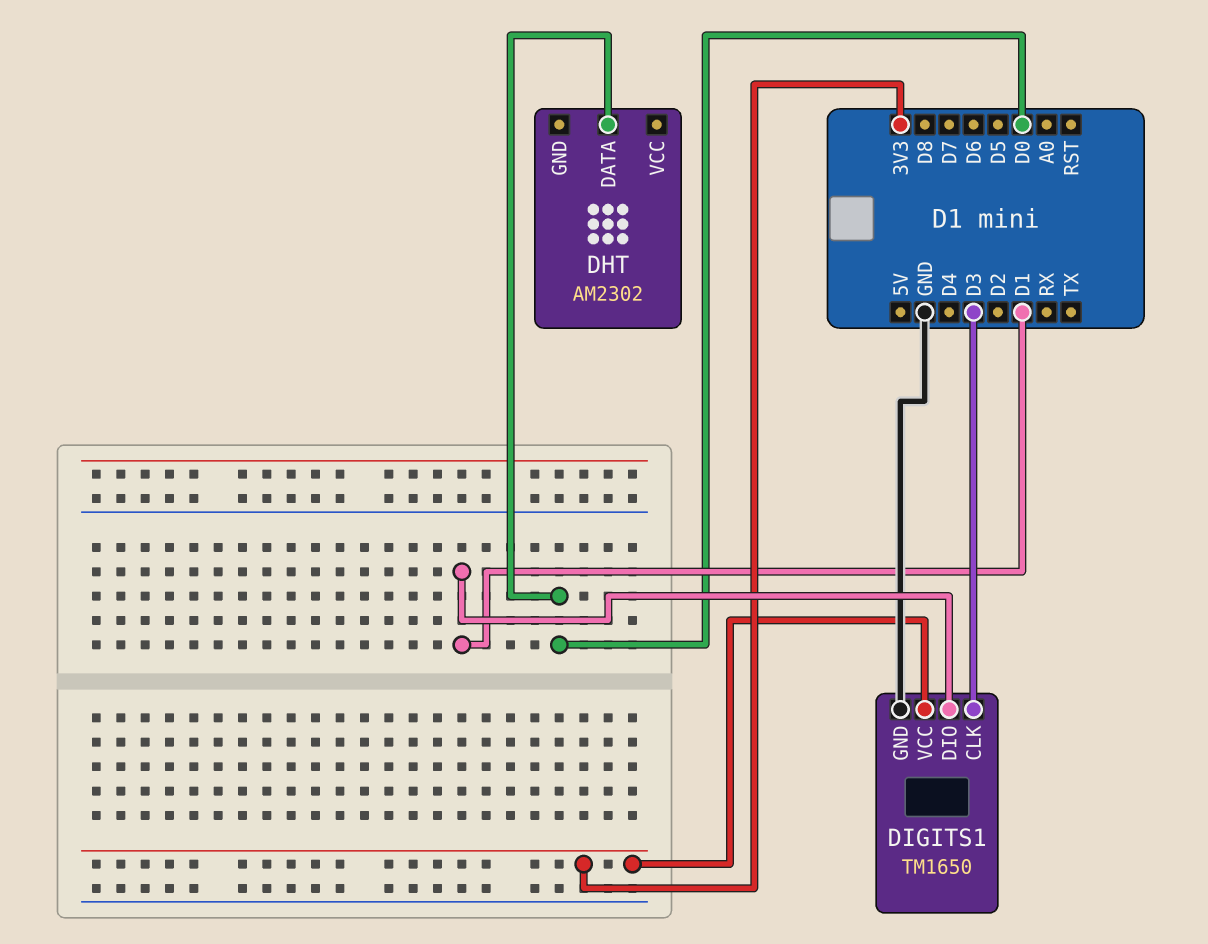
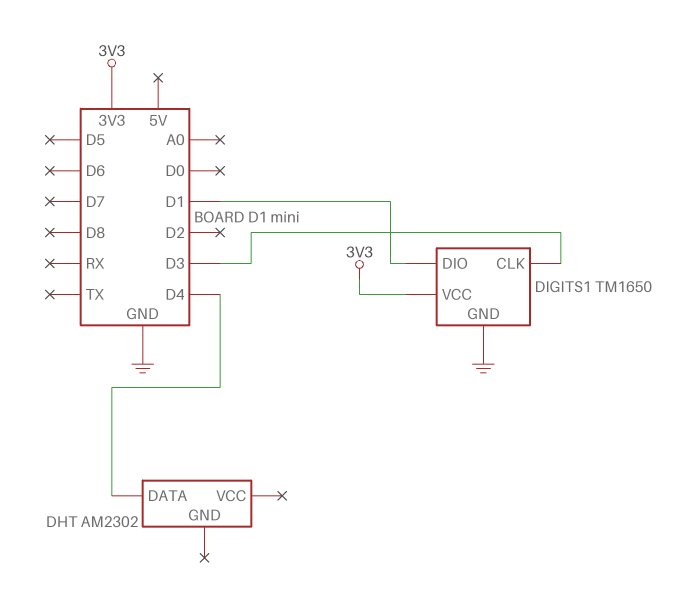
DHT pin DATA: D0 -> D4

